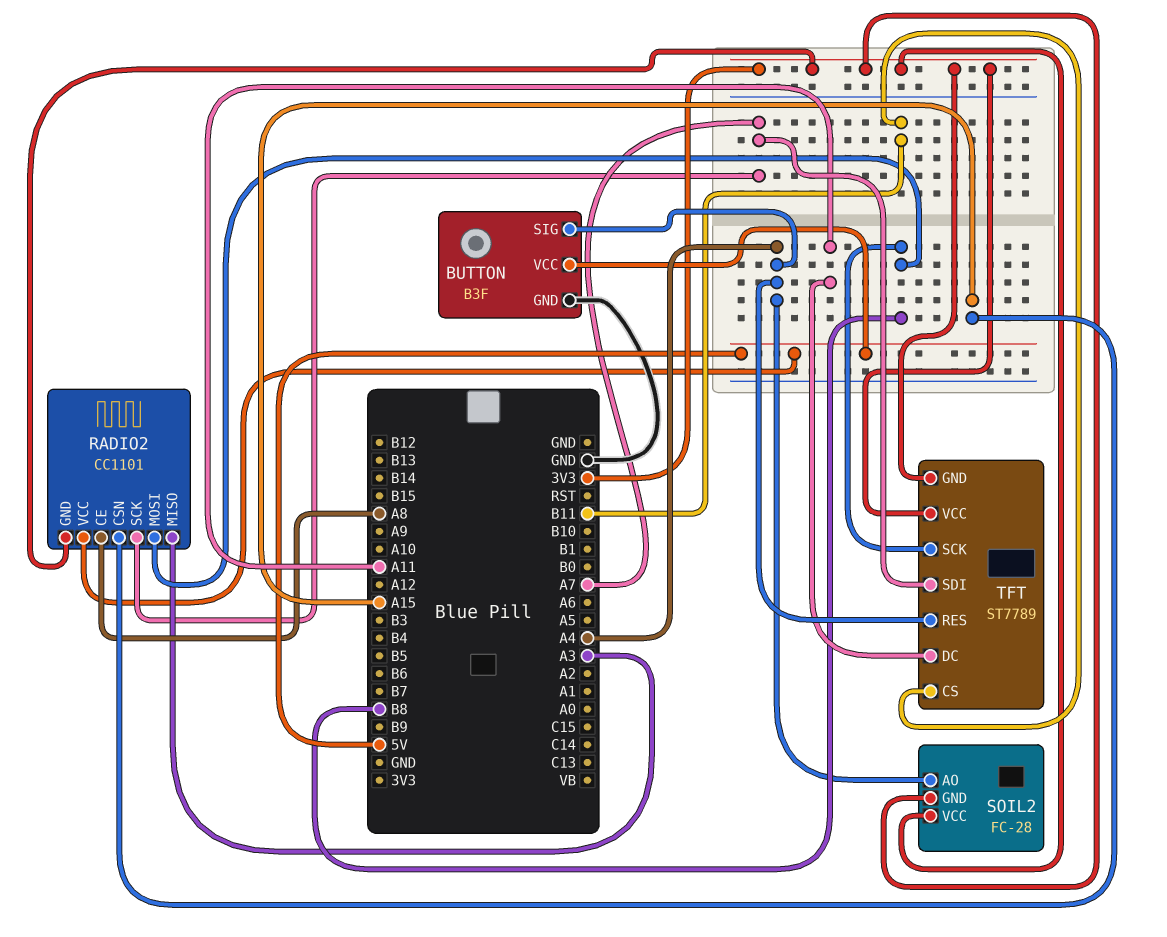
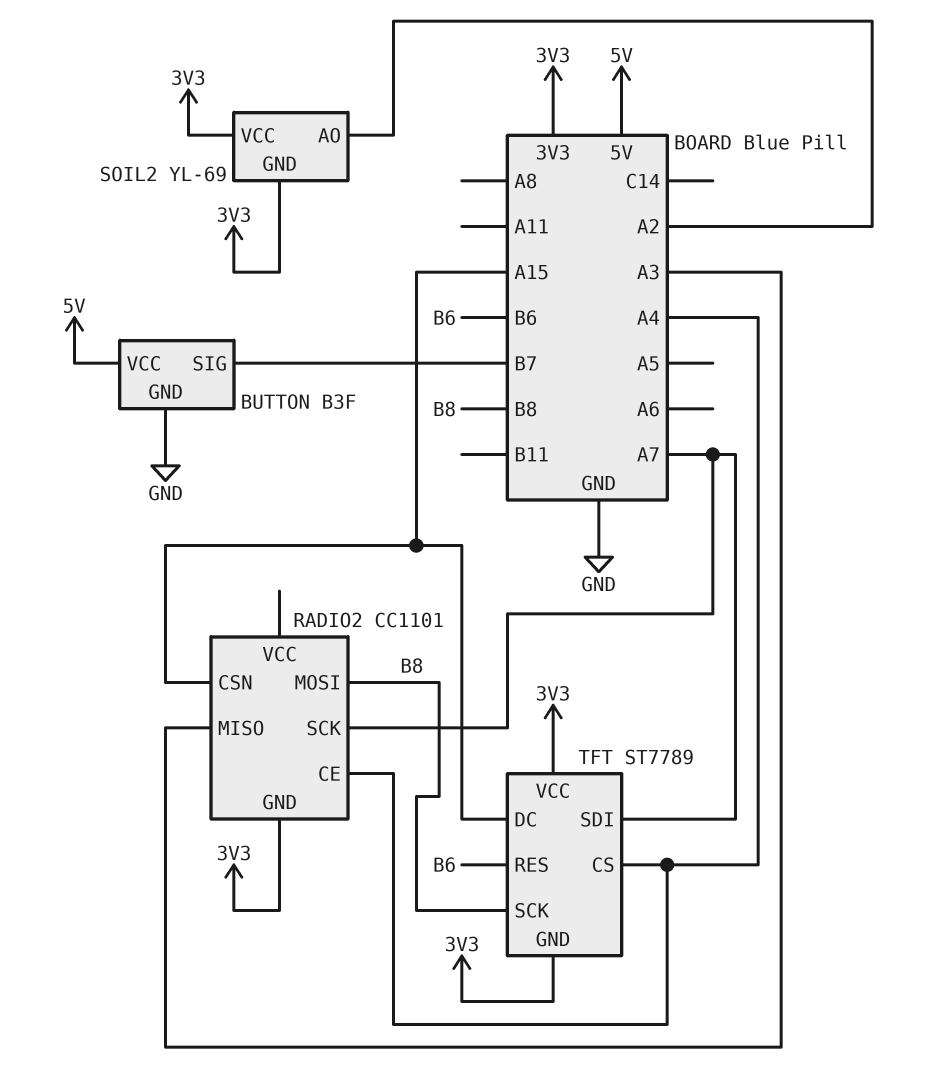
BUTTON pin SIG: A4 -> B7
RADIO2 pin CE: A8 -> A4
RADIO2 pin VCC: 5V -> none
SOIL2: FC-28 -> YL-69
SOIL2 pin AO: A4 -> A2
TFT pin CS: B11 -> A4
TFT pin DC: A11 -> A15
TFT pin RES: A4 -> B6

